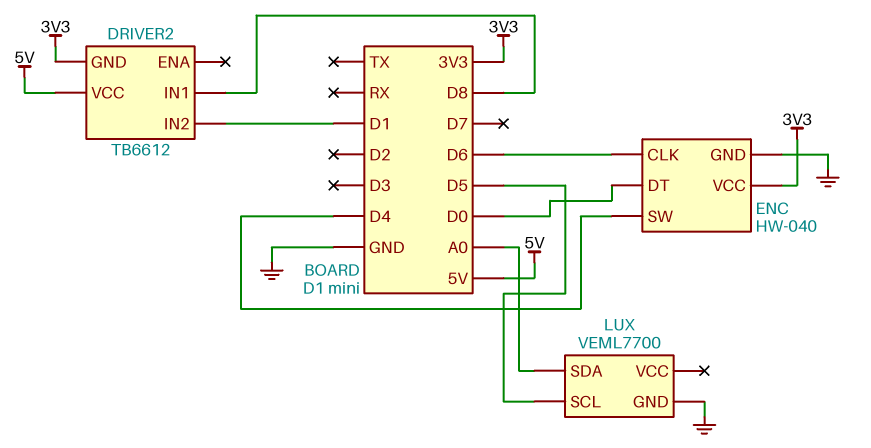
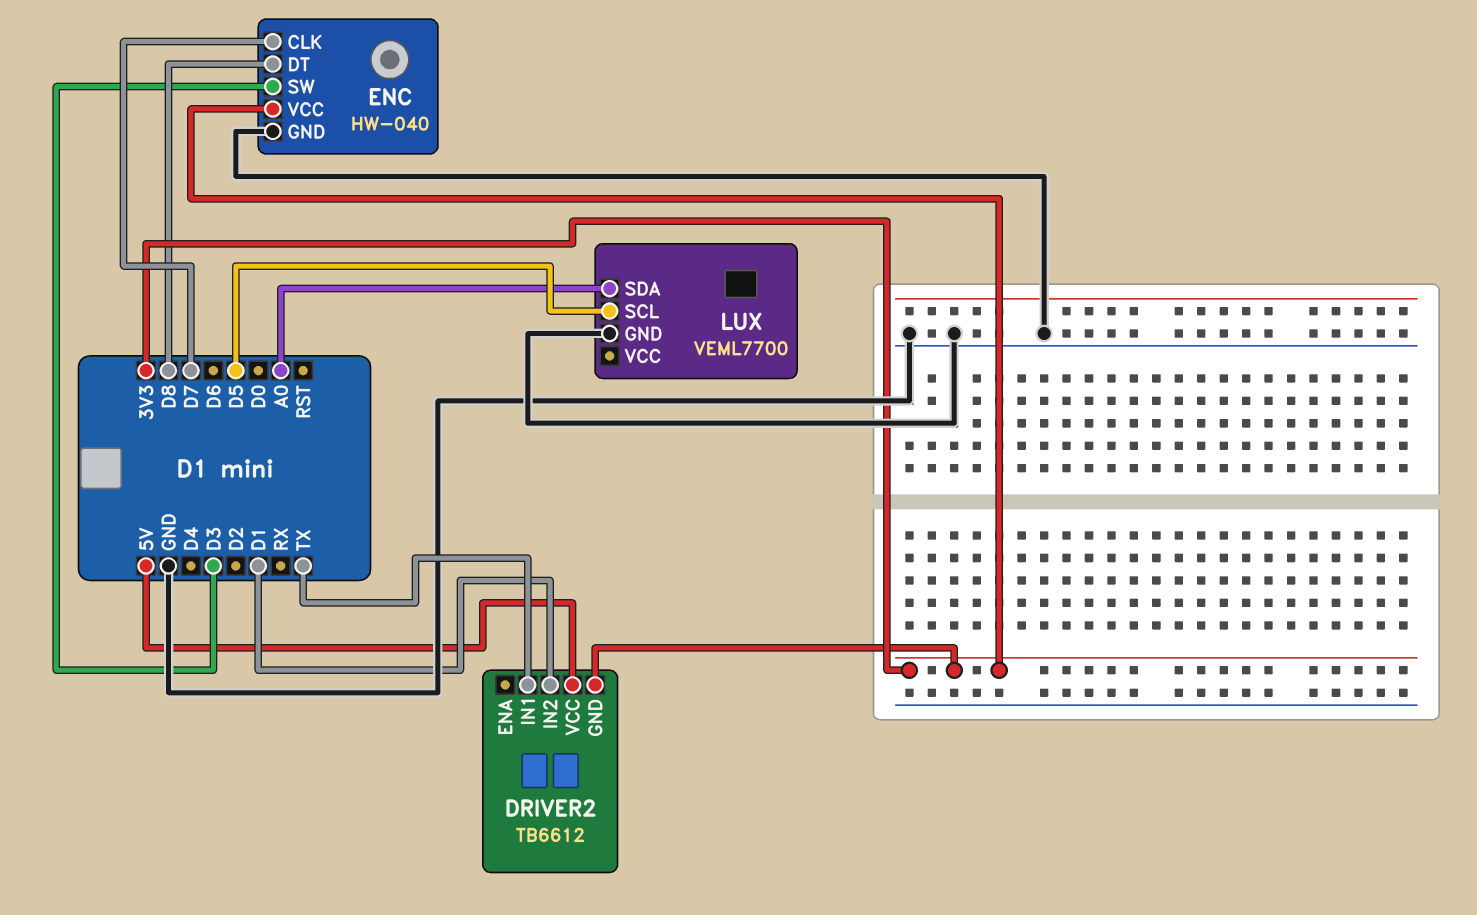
DRIVER2 pin IN1: D8 -> TX
ENC pin CLK: D6 -> D7
ENC pin DT: D0 -> D8
ENC pin SW: D4 -> D3

